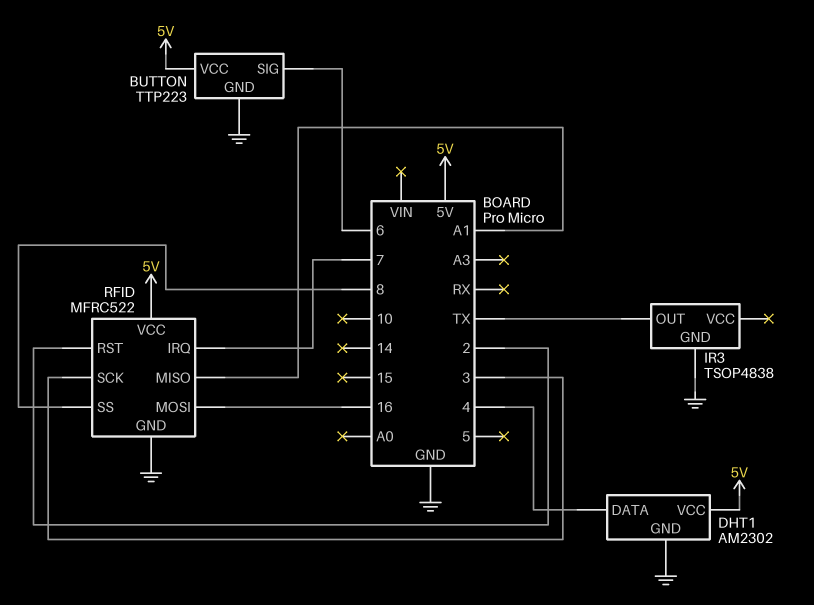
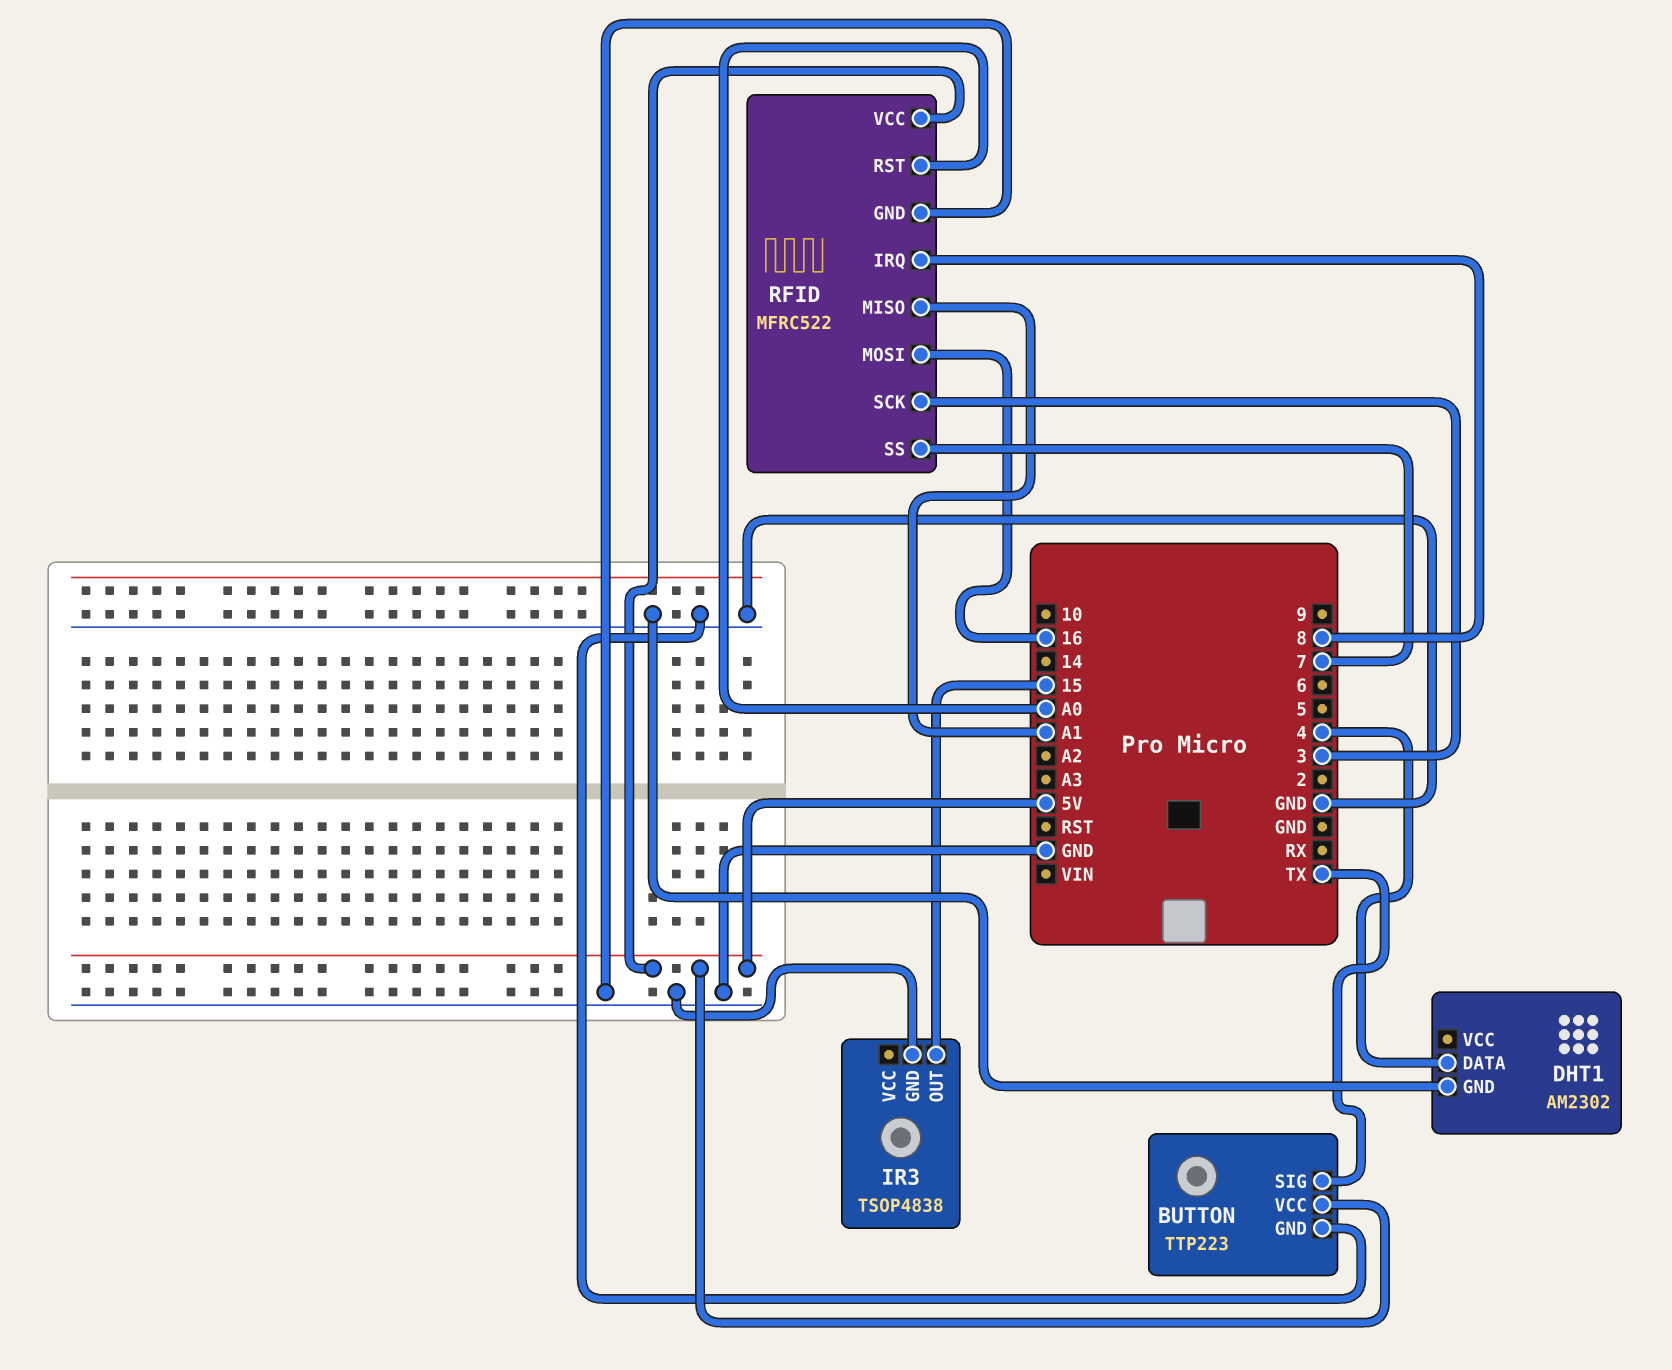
BUTTON pin SIG: 6 -> TX
DHT1 pin VCC: 5V -> none
IR3 pin OUT: TX -> 15
RFID pin IRQ: 7 -> 8
RFID pin RST: 2 -> A0
RFID pin SS: 8 -> 7

